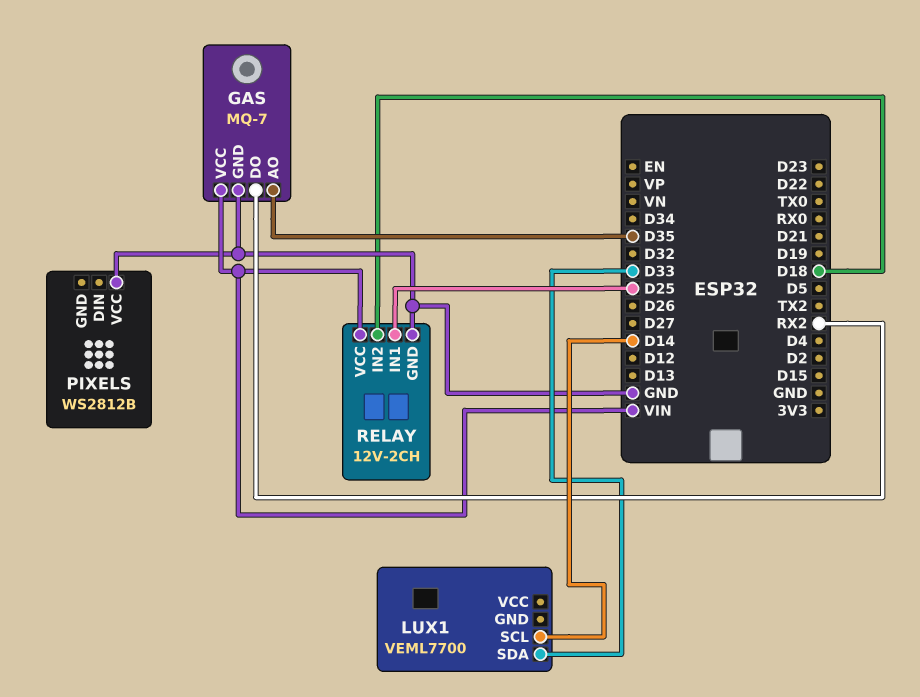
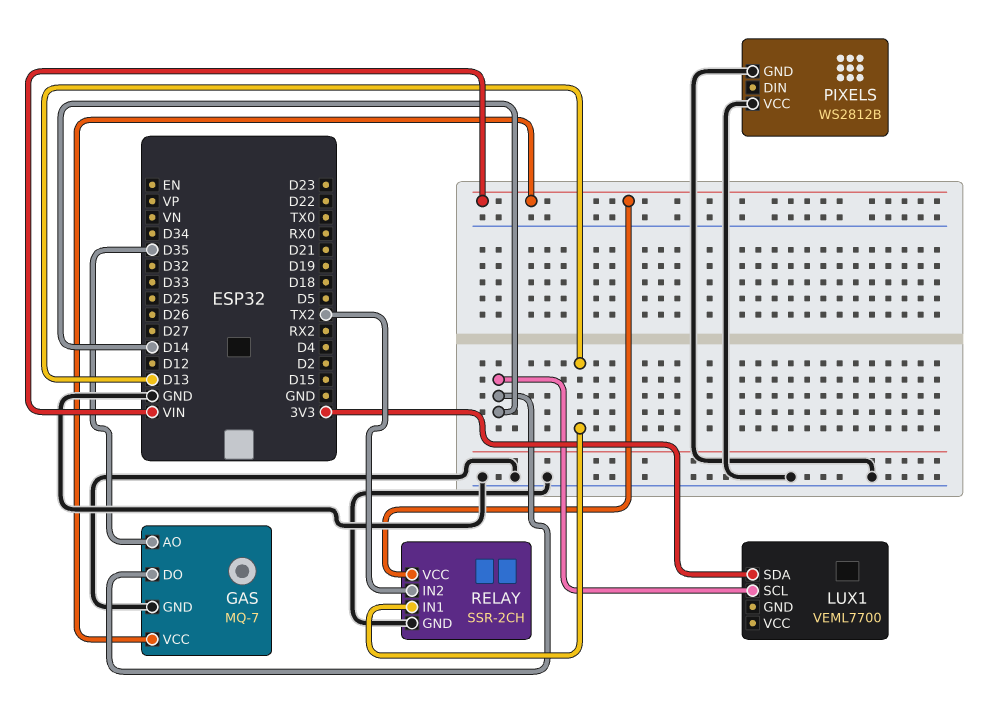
GAS pin DO: RX2 -> D14
LUX1 pin SDA: D33 -> 3V3
PIXELS pin GND: none -> GND
RELAY: 12V-2CH -> SSR-2CH
RELAY pin IN1: D25 -> D13
RELAY pin IN2: D18 -> TX2

